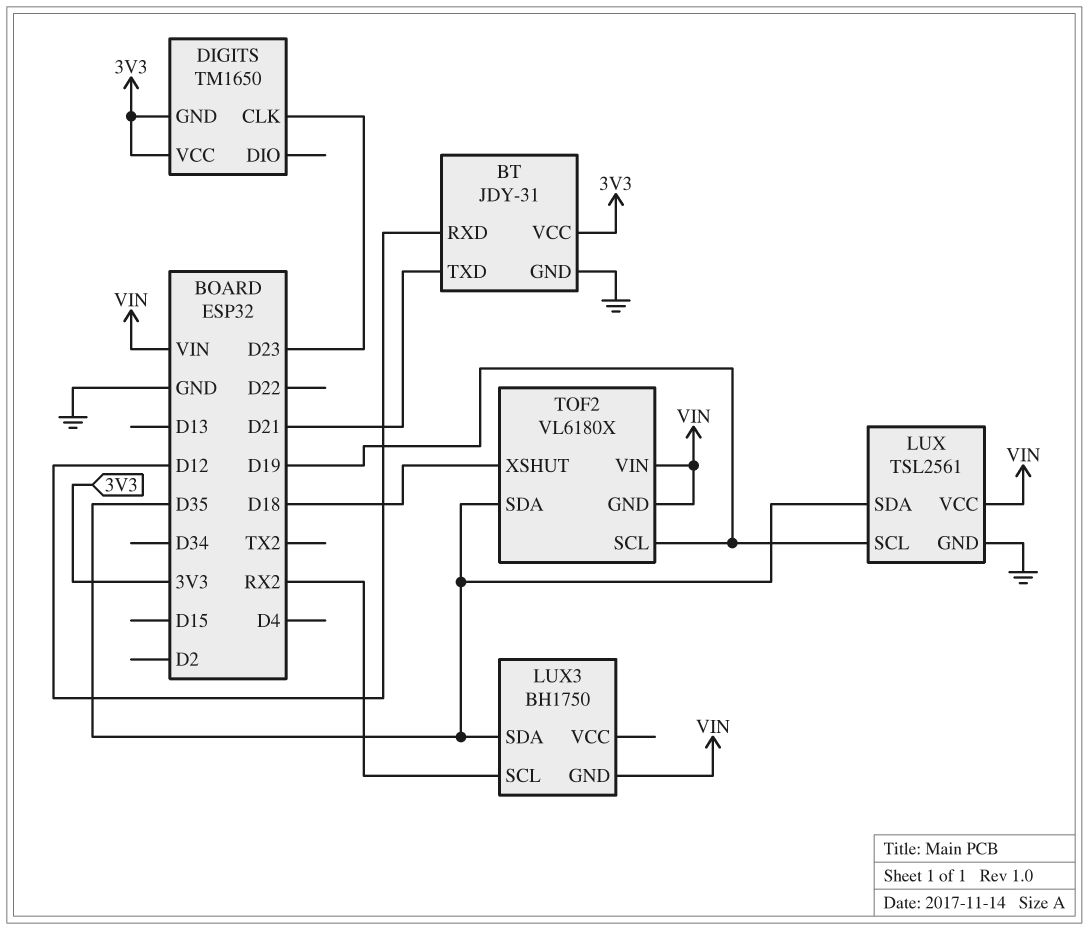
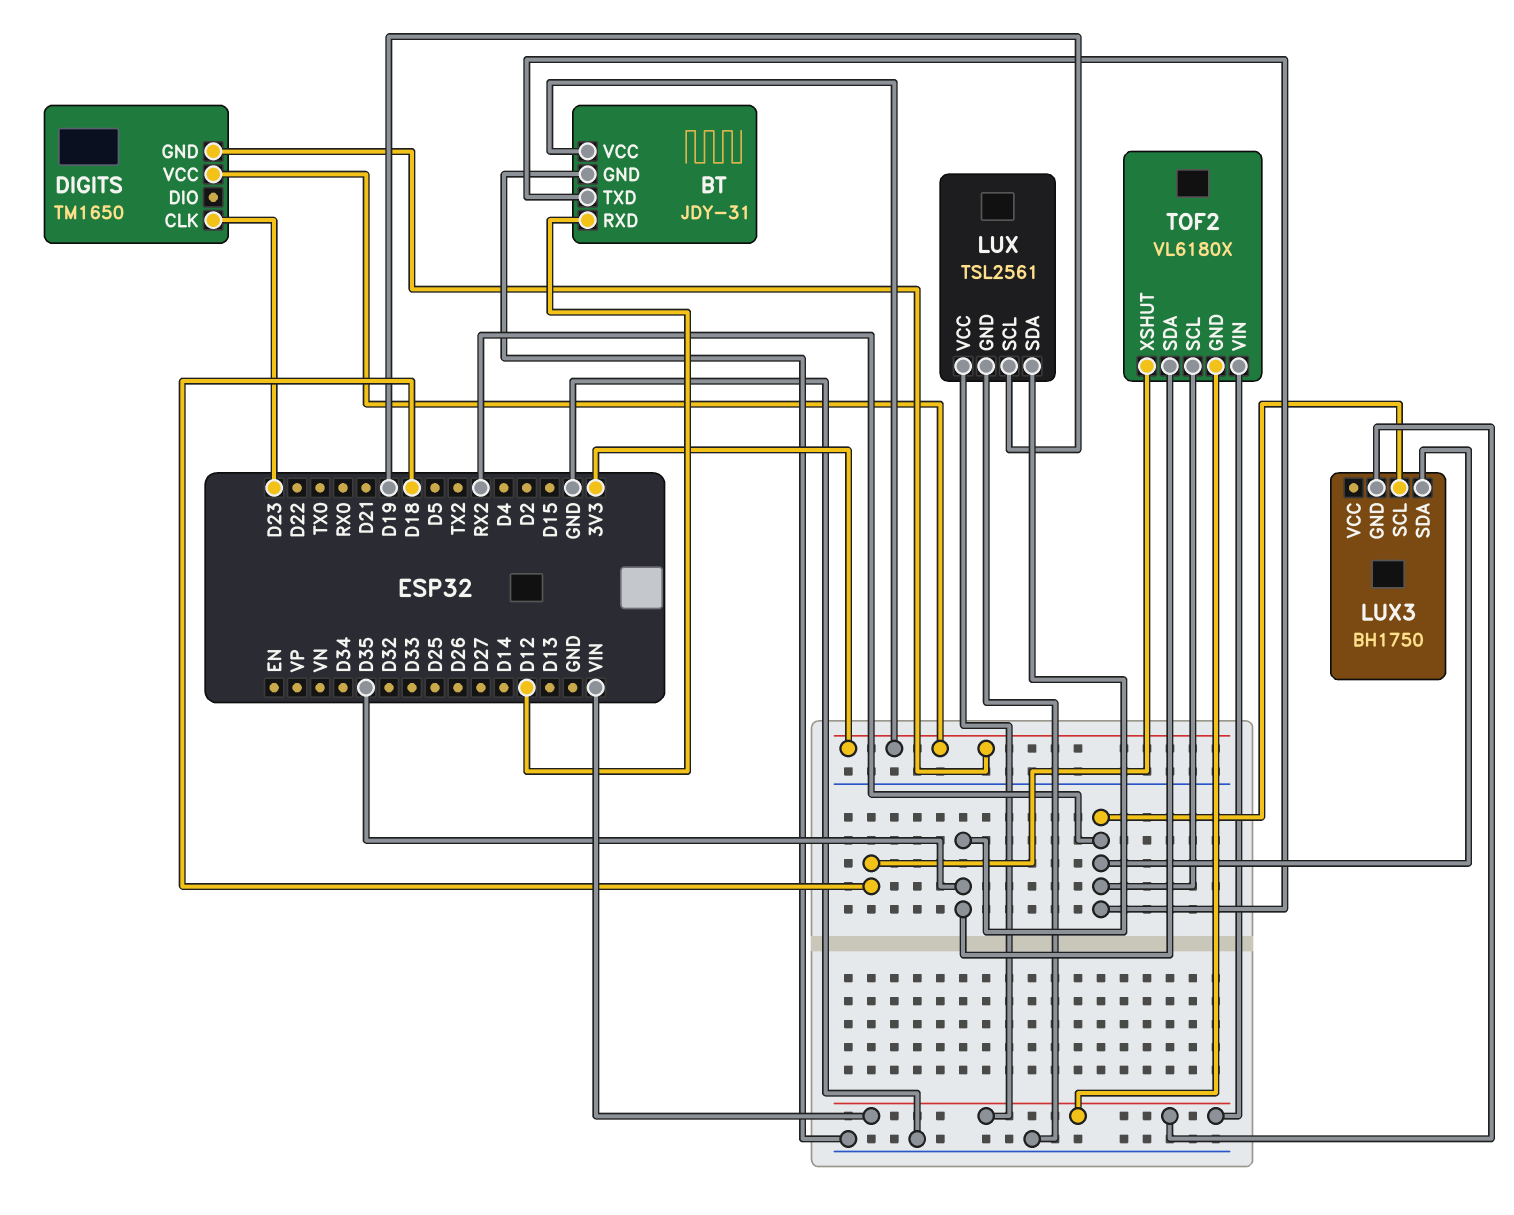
BT pin TXD: D21 -> RX2
LUX3 pin SDA: D35 -> RX2
TOF2 pin SCL: D19 -> RX2

